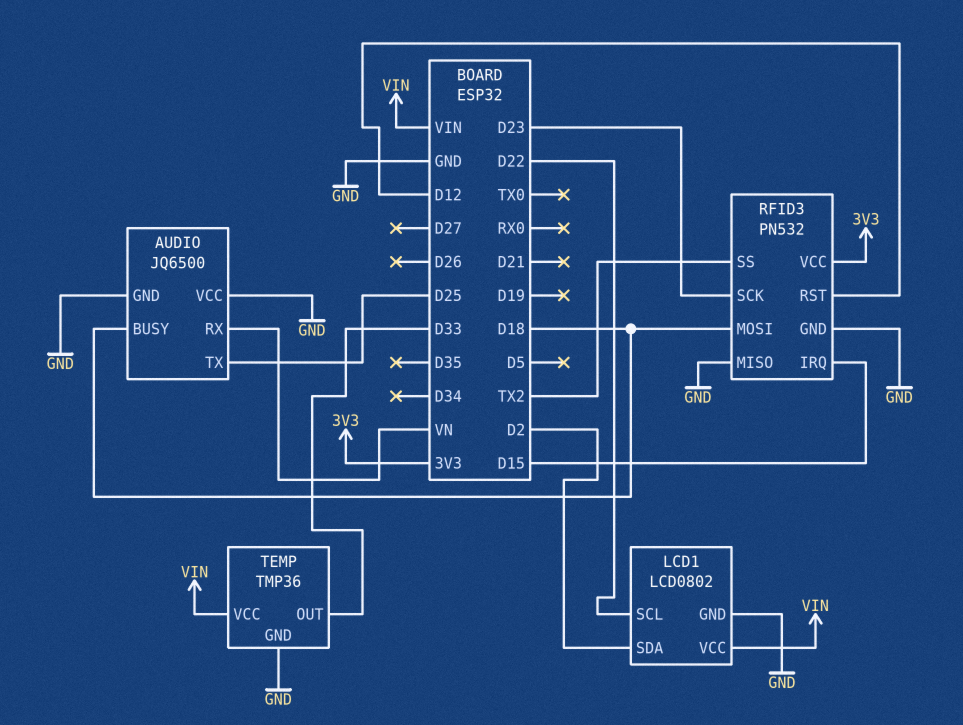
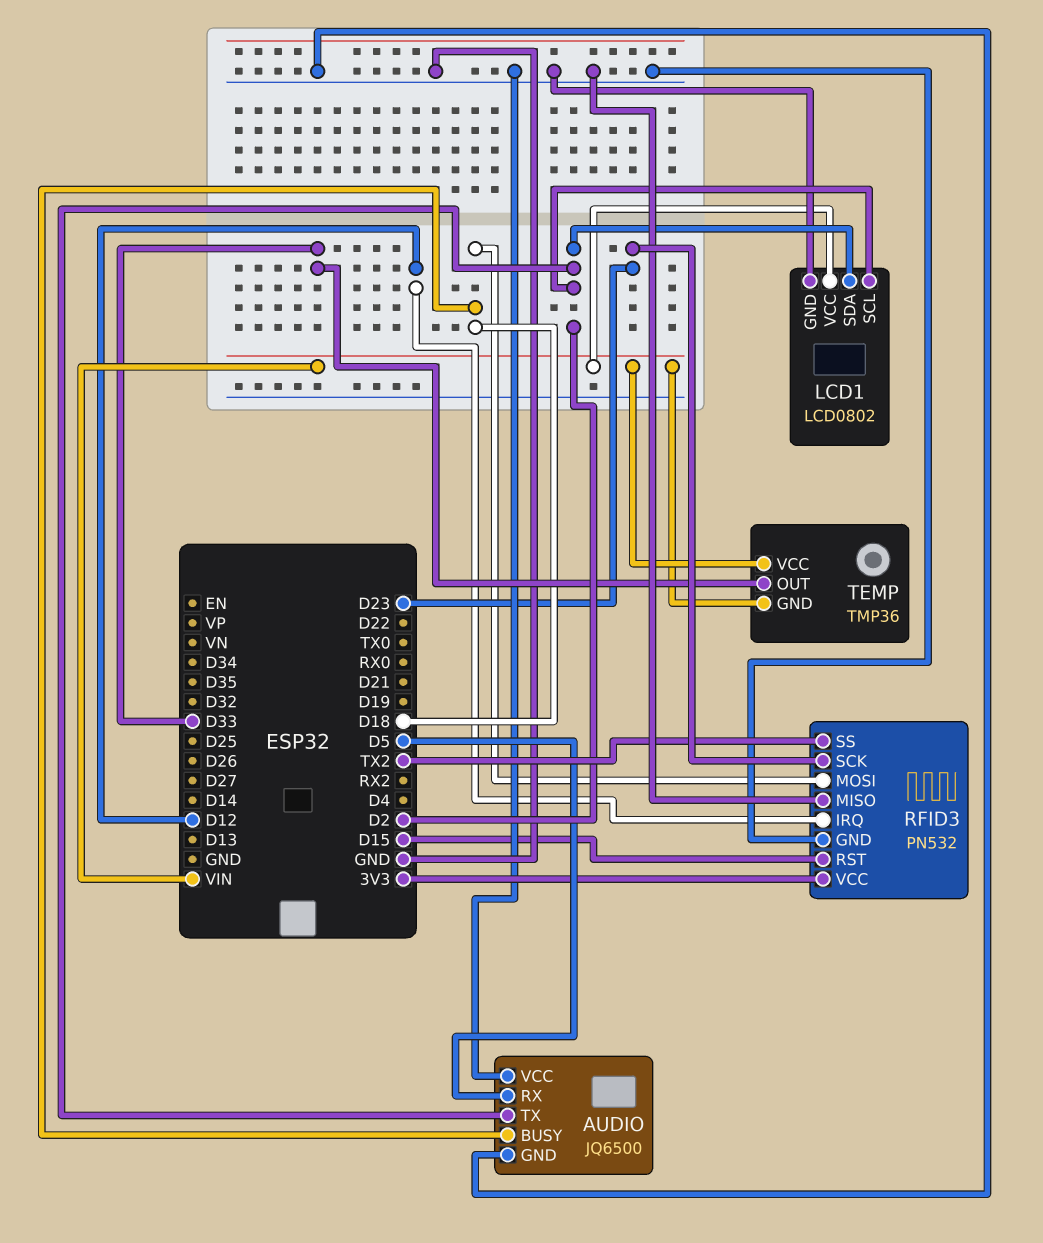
AUDIO pin RX: VN -> D5
AUDIO pin TX: D25 -> D2
LCD1 pin SCL: D22 -> D2
RFID3 pin IRQ: D15 -> D12
RFID3 pin RST: D12 -> D15
TEMP pin GND: GND -> VIN

